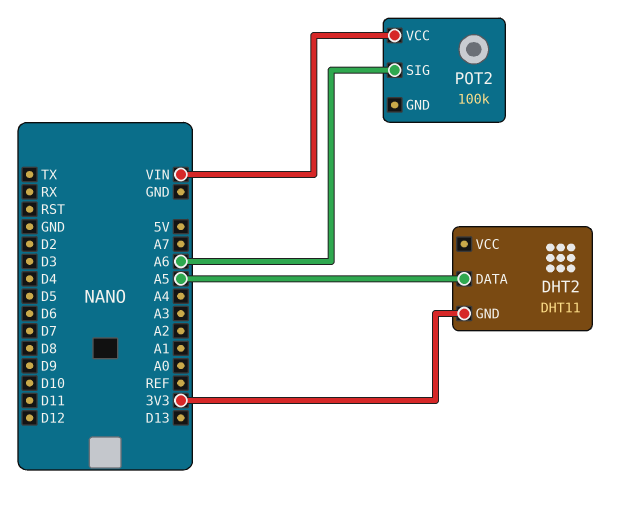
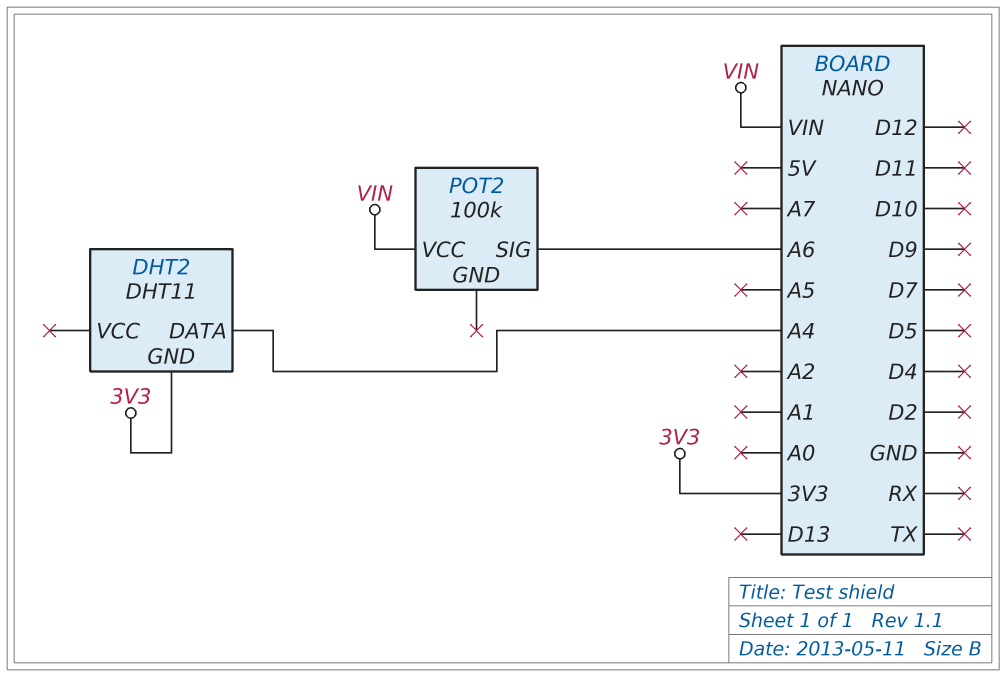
DHT2 pin DATA: A5 -> A4

